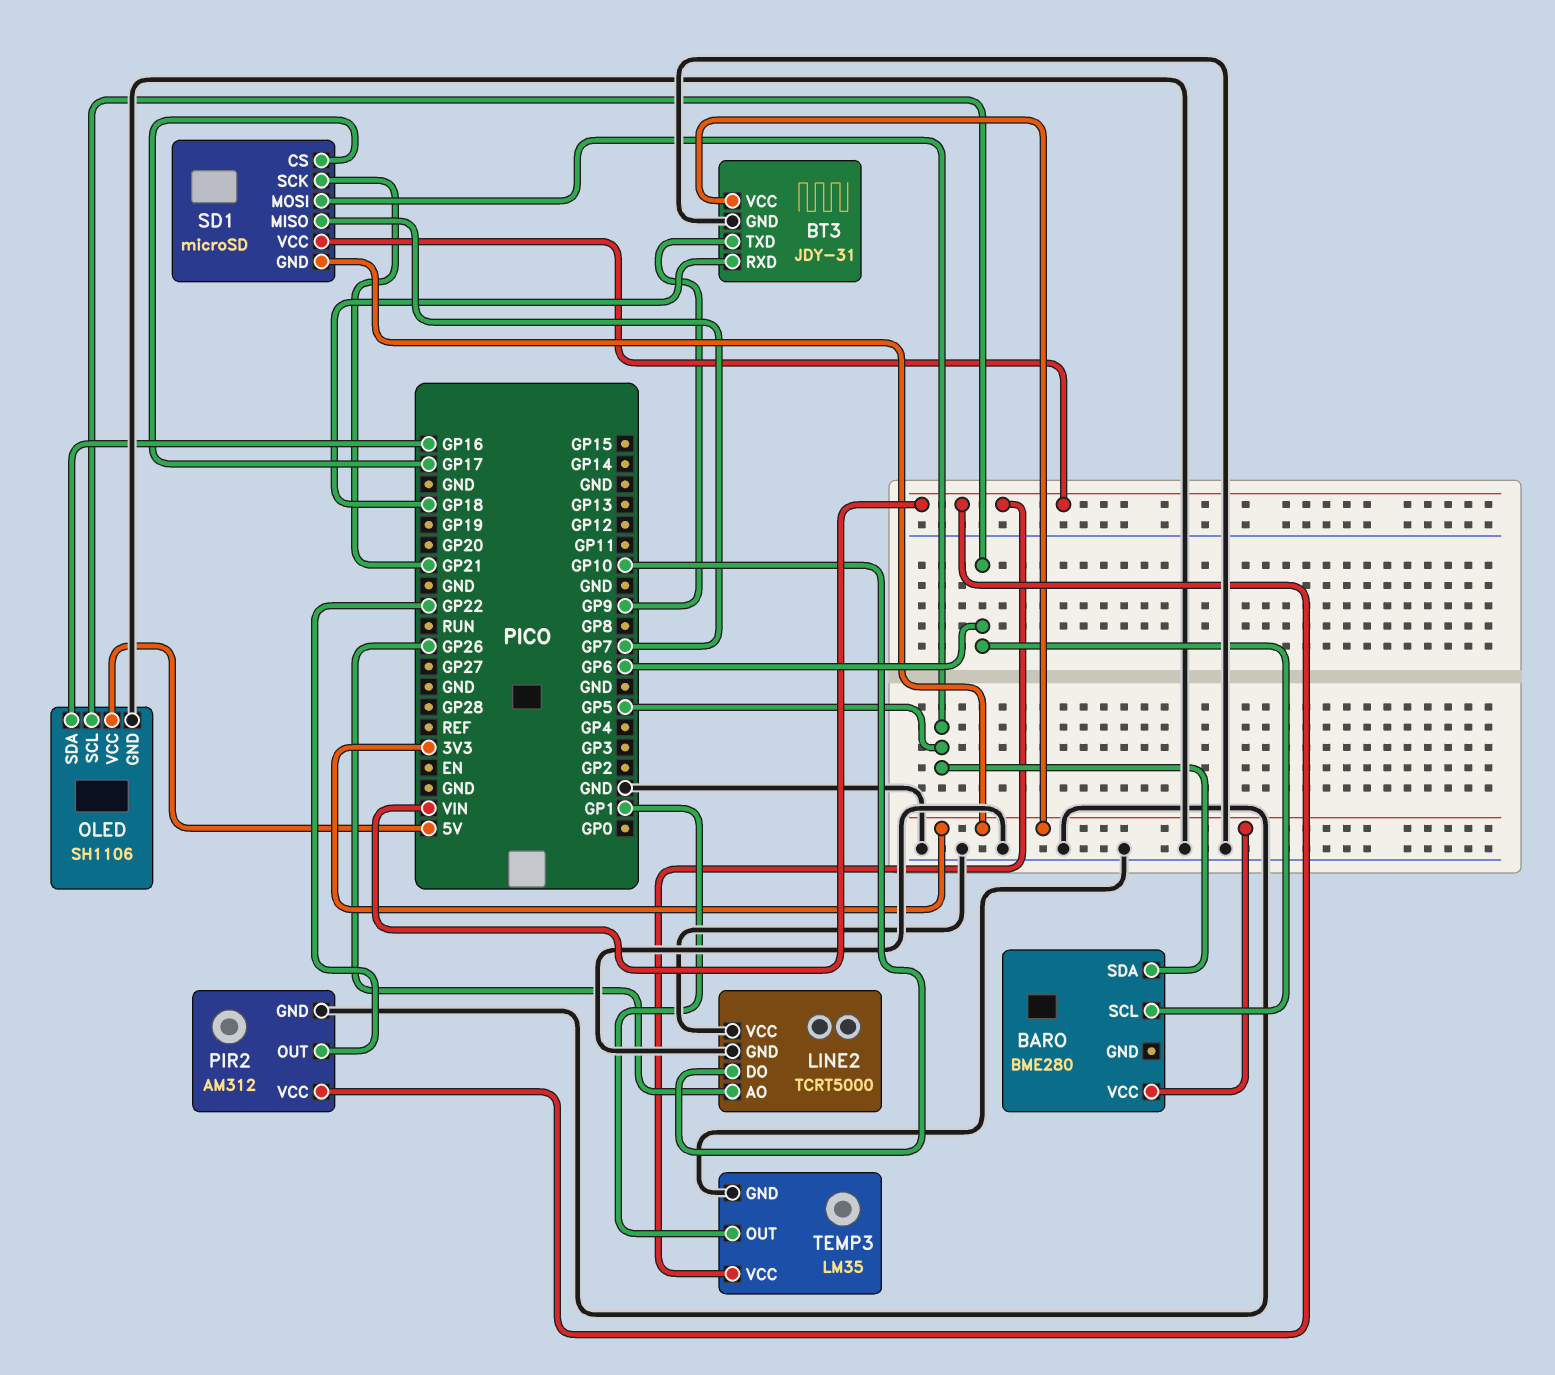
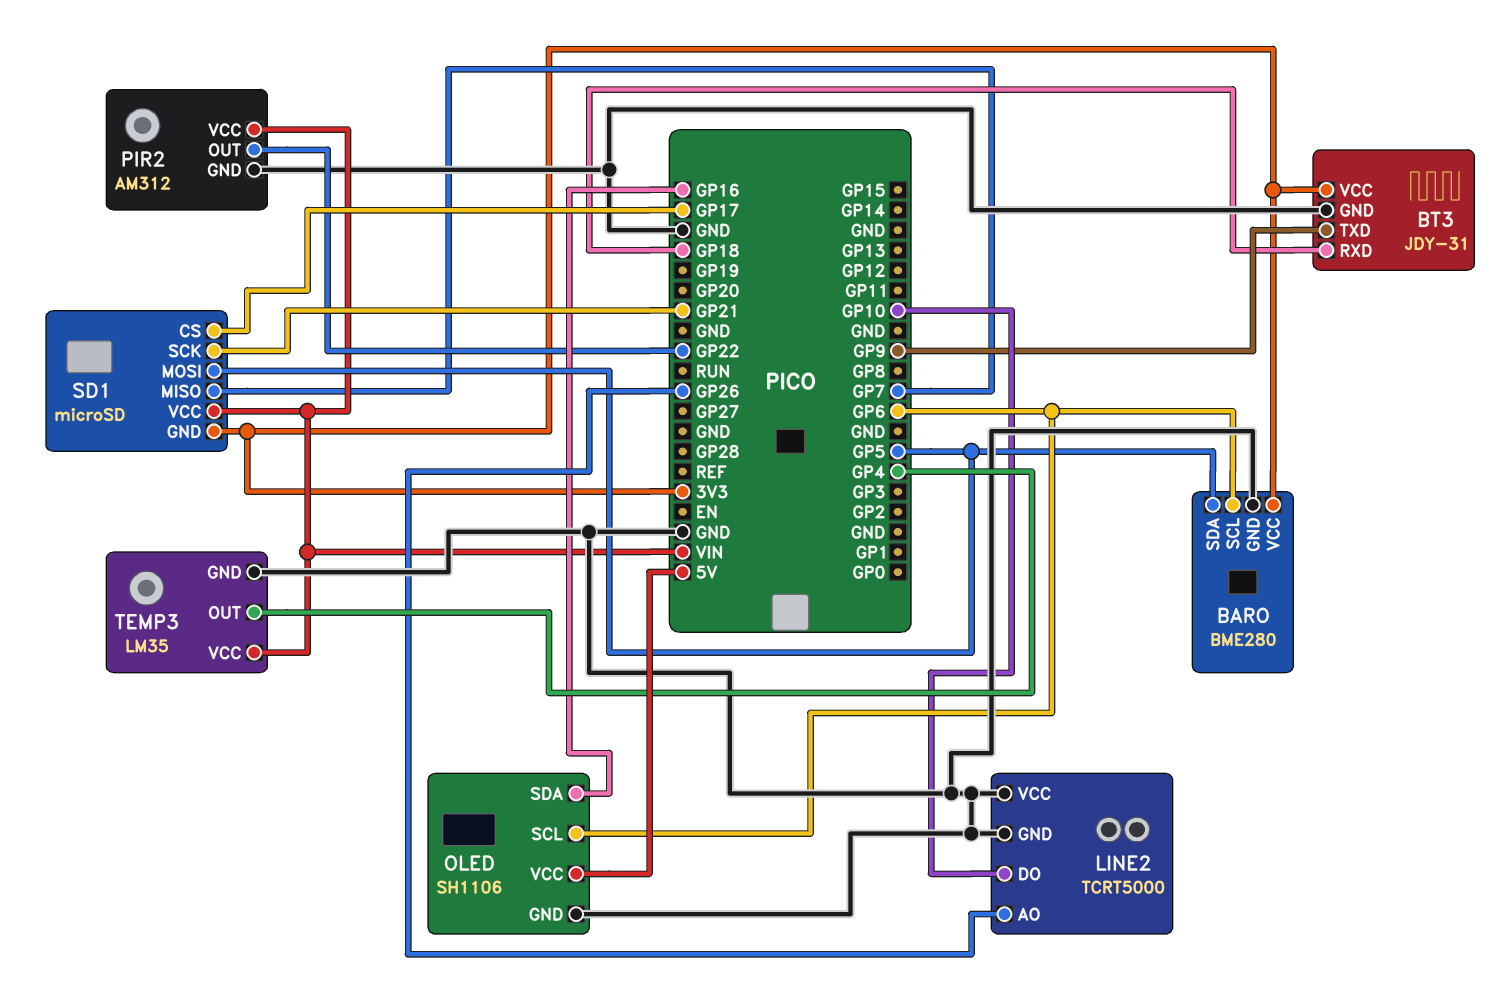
BARO pin GND: none -> GND
TEMP3 pin OUT: GP1 -> GP4

